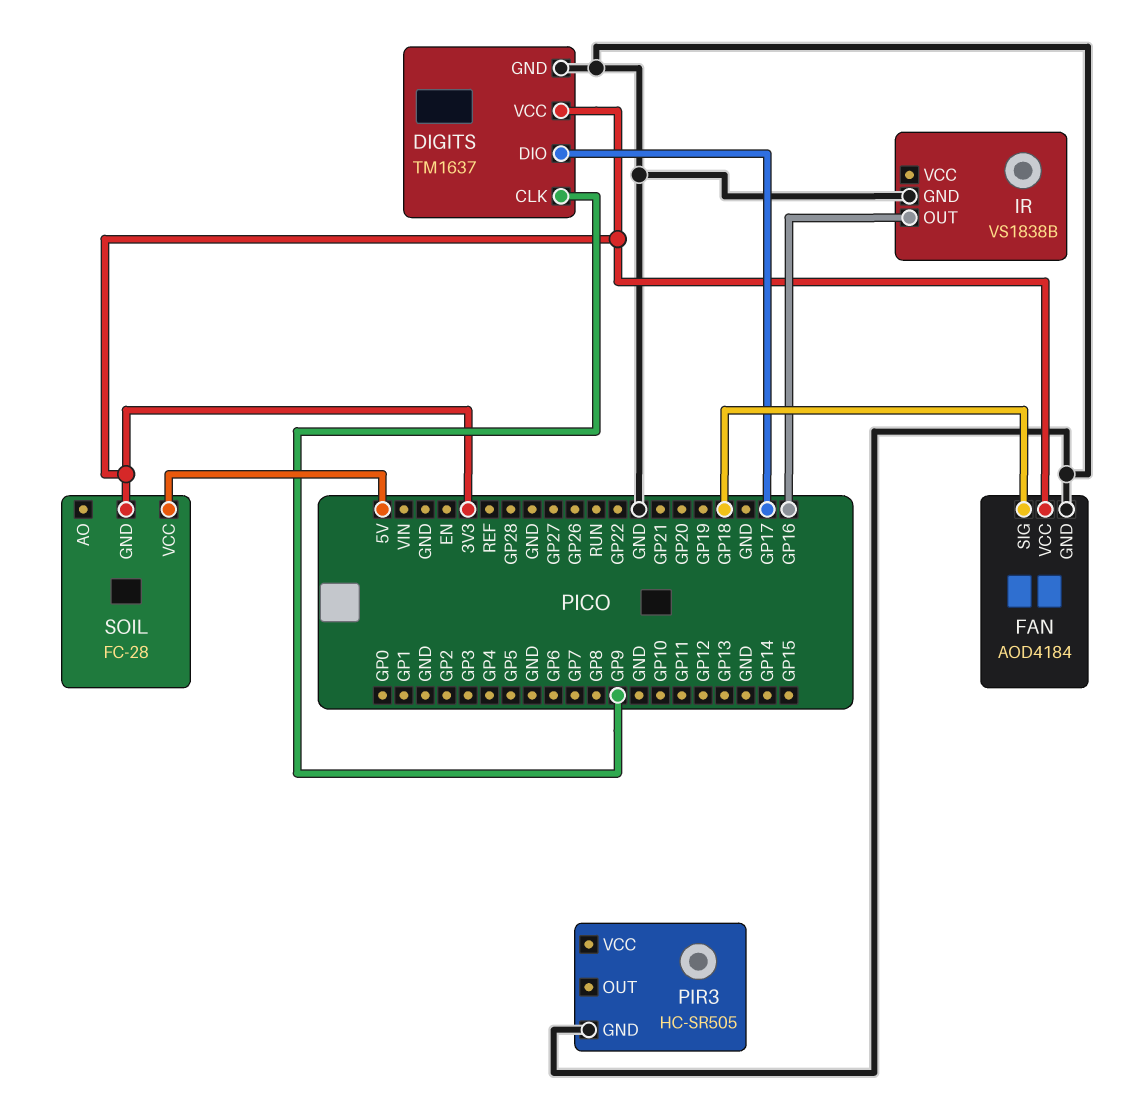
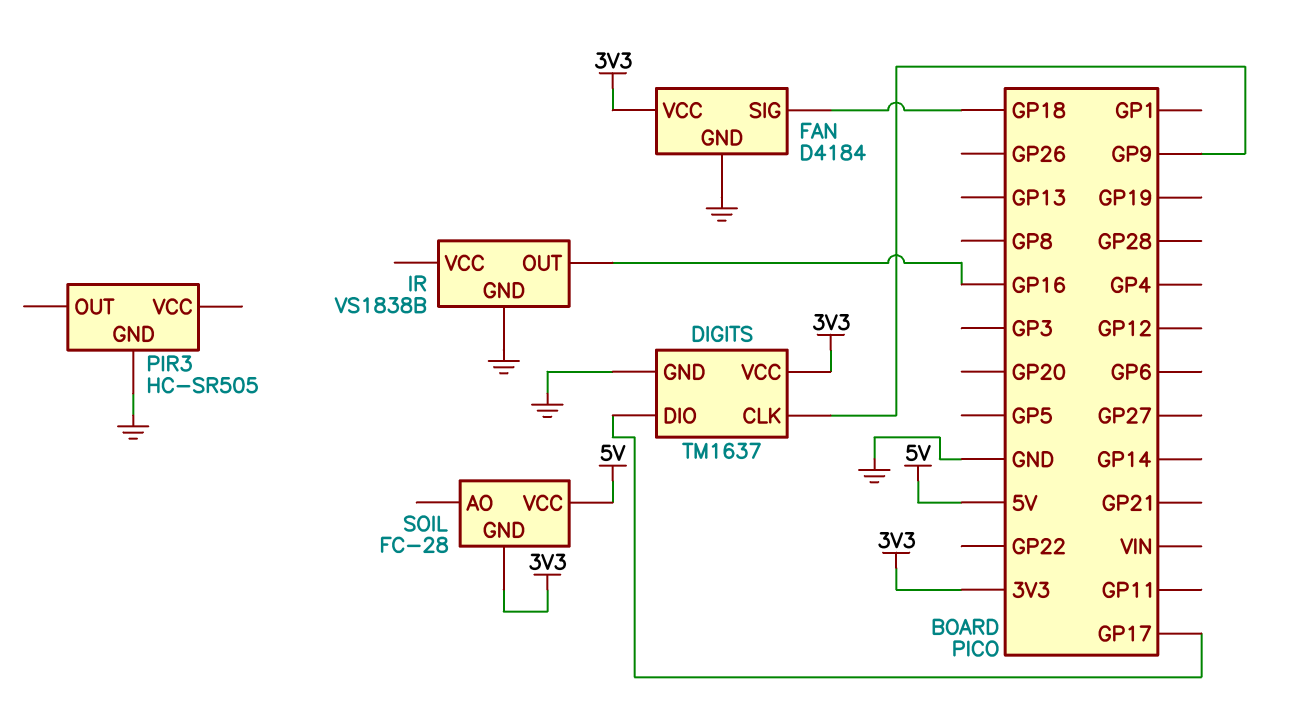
FAN: AOD4184 -> D4184

